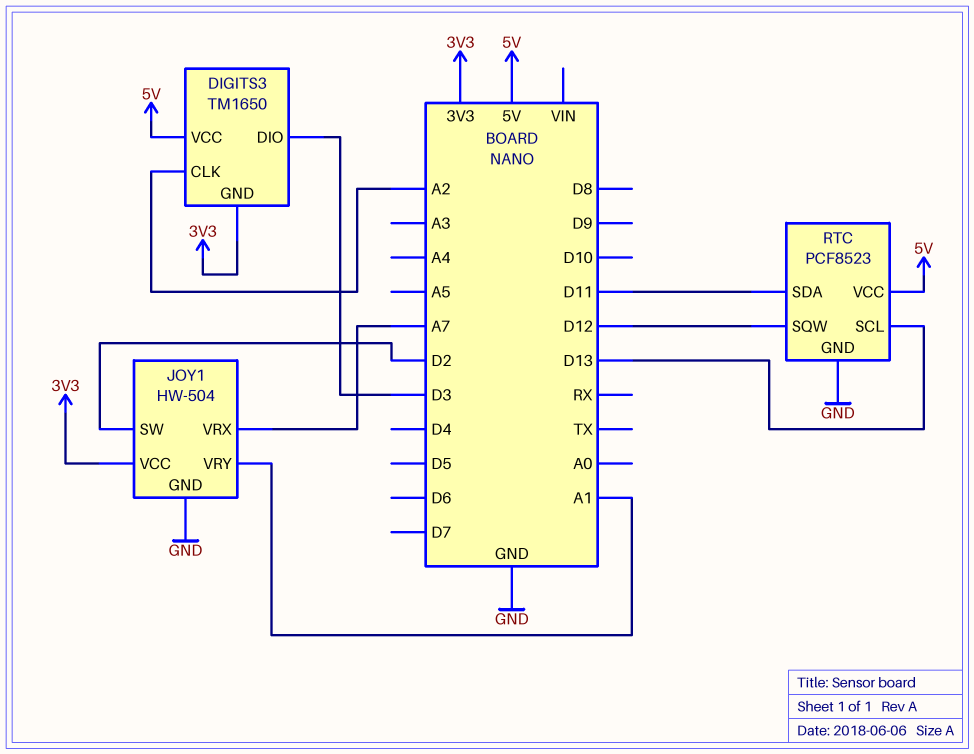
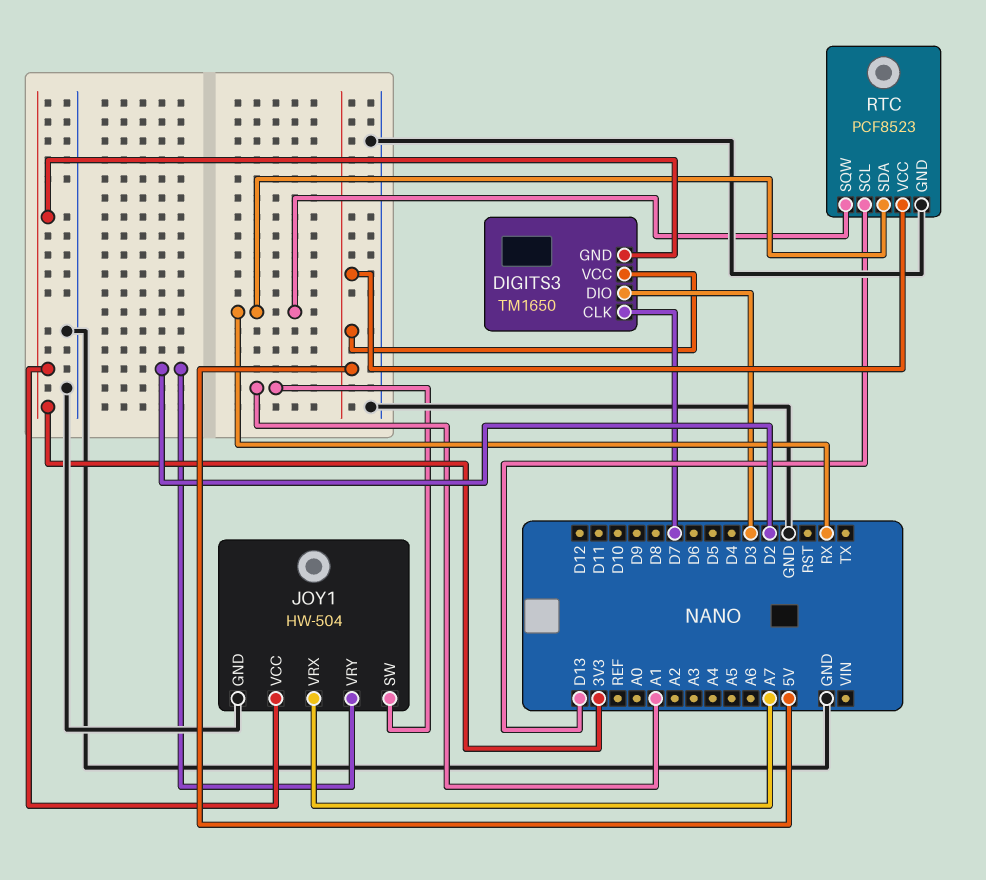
DIGITS3 pin CLK: A2 -> D7
JOY1 pin SW: D2 -> A1
JOY1 pin VRY: A1 -> D2
RTC pin SDA: D11 -> RX
RTC pin SQW: D12 -> RX

